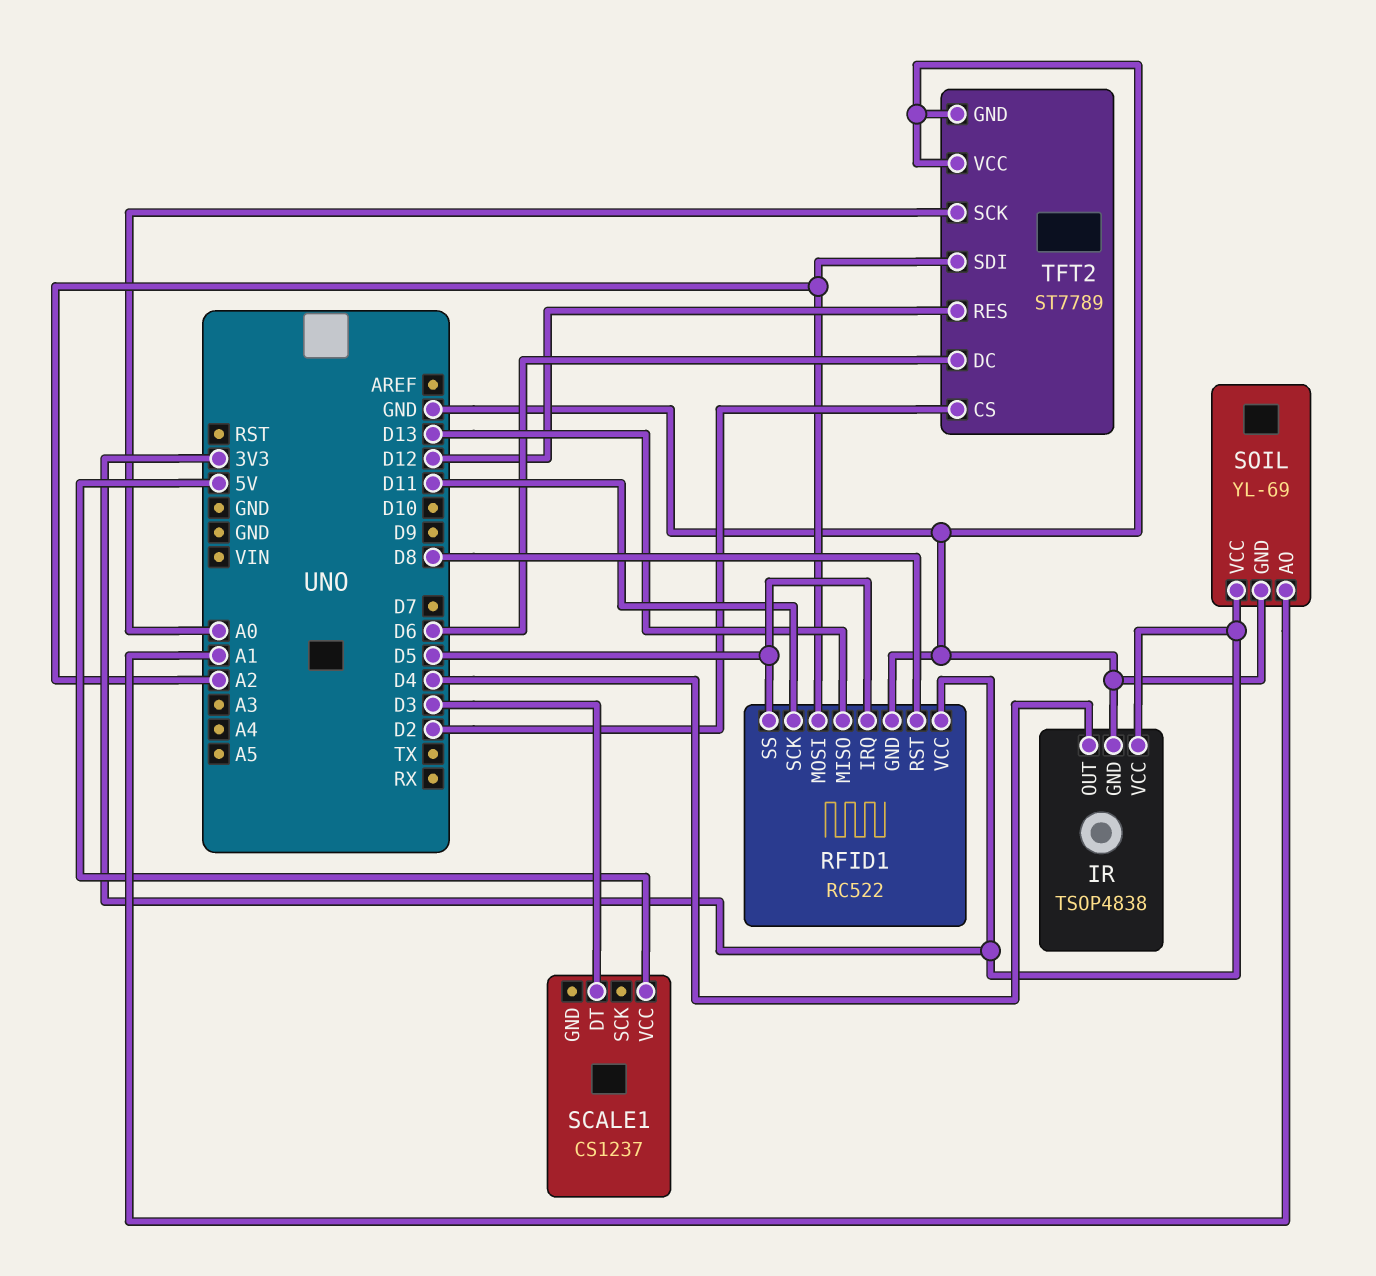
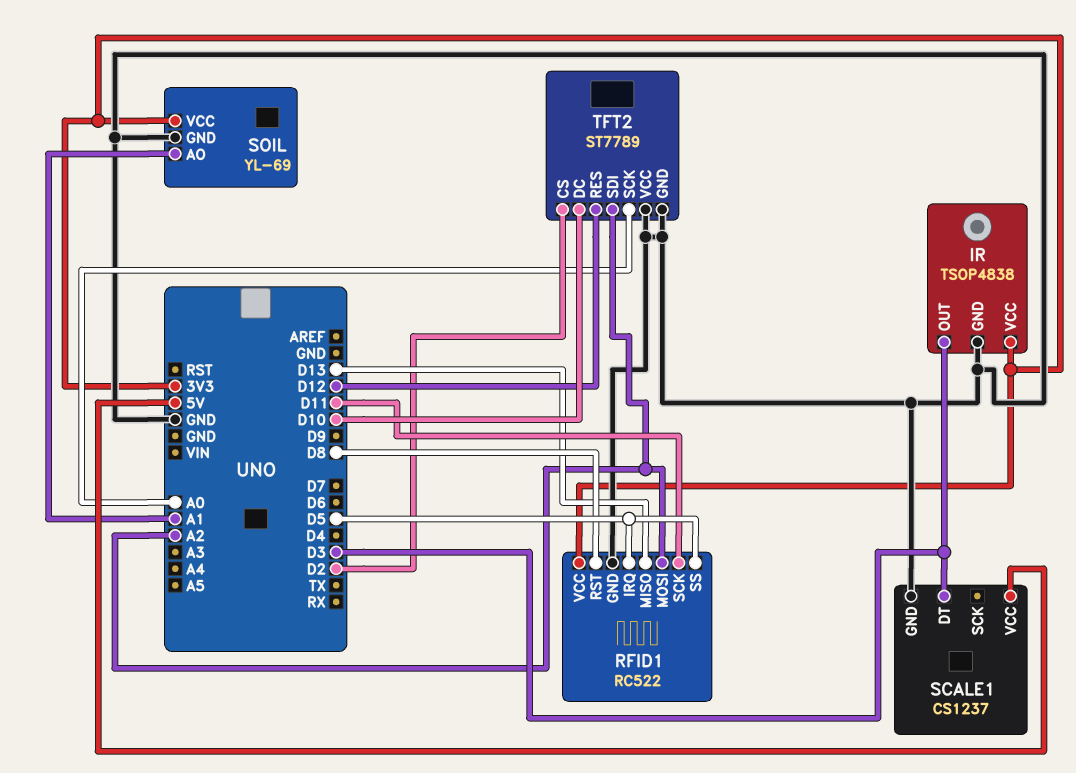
IR pin OUT: D4 -> D3
SCALE1 pin GND: none -> GND
TFT2 pin DC: D6 -> D10

